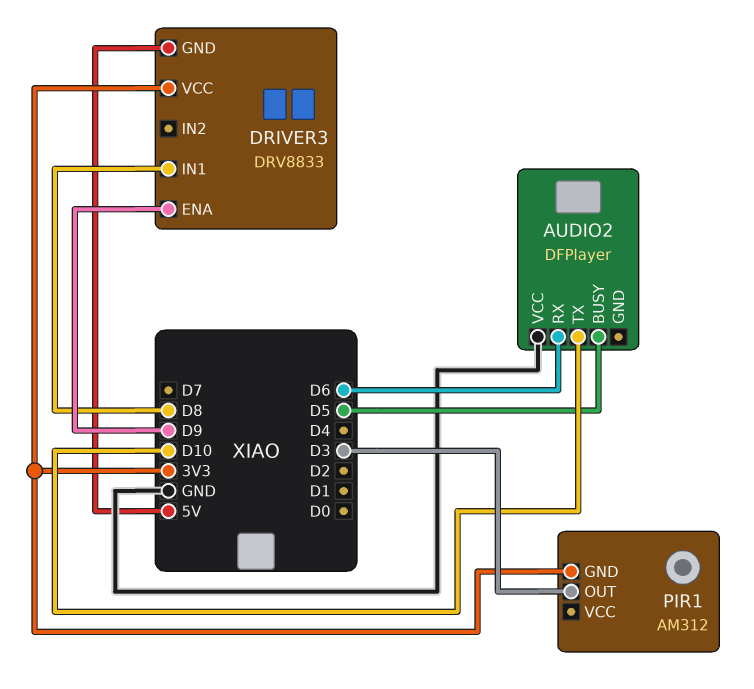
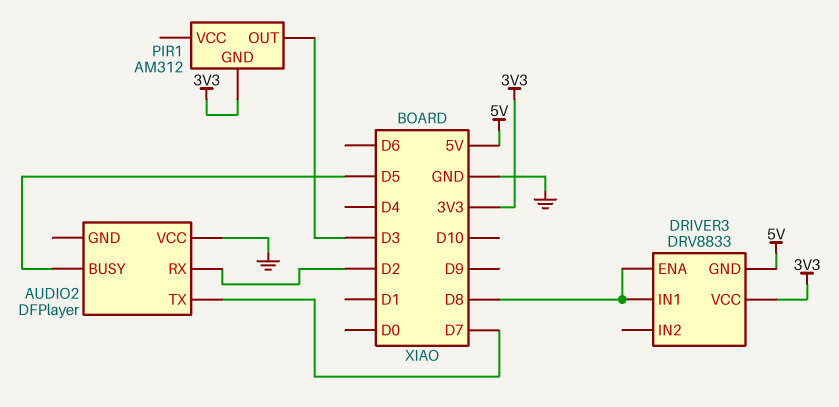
AUDIO2 pin RX: D6 -> D2
AUDIO2 pin TX: D10 -> D7
DRIVER3 pin ENA: D9 -> D8

